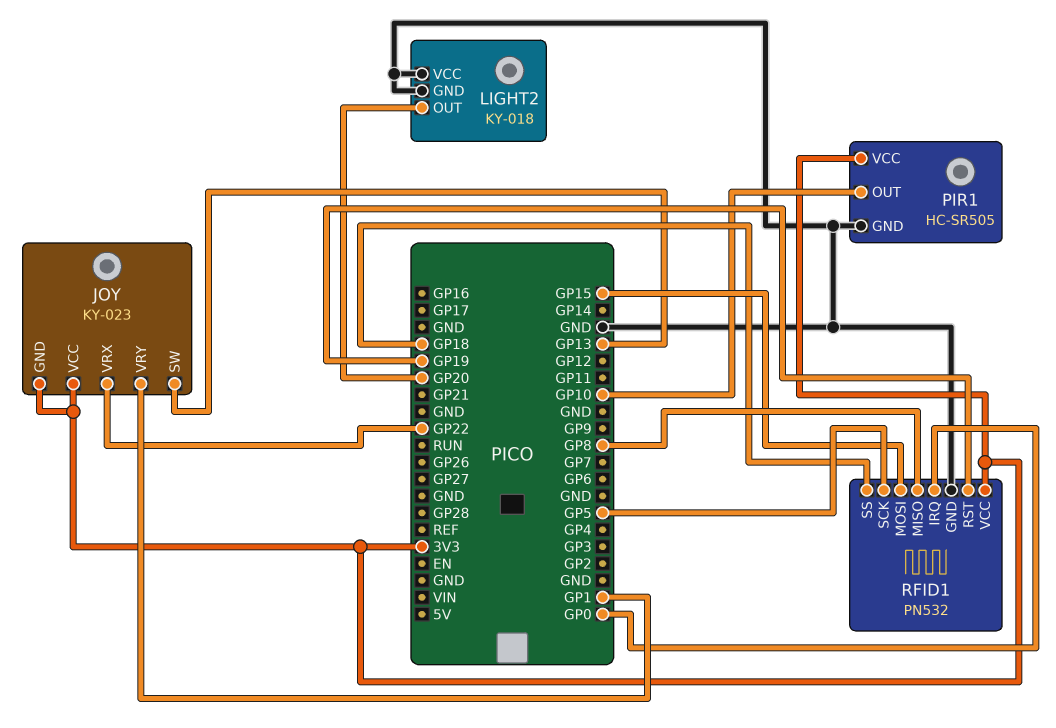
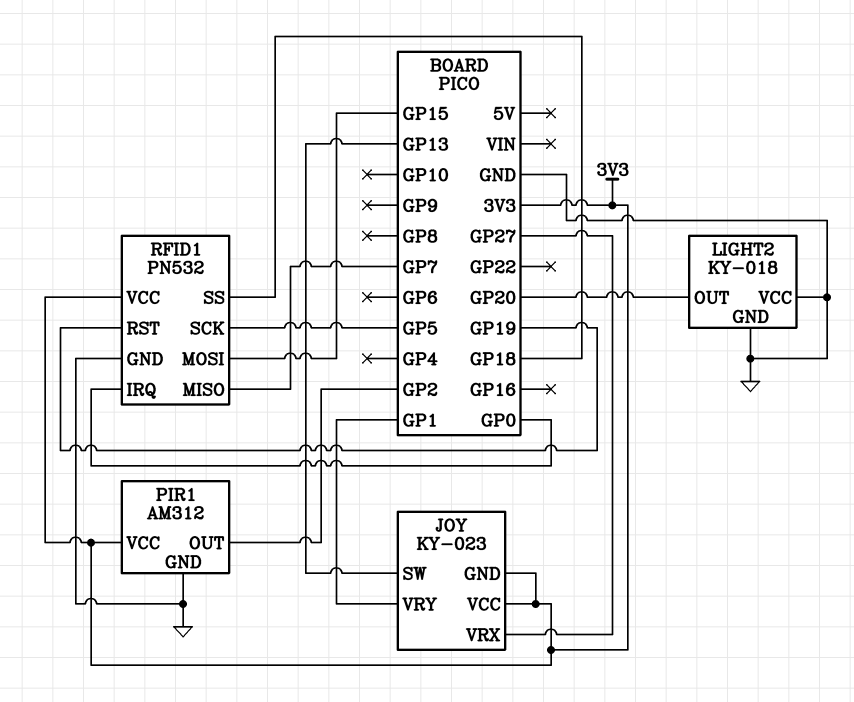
JOY pin VRX: GP22 -> GP27
PIR1: HC-SR505 -> AM312
PIR1 pin OUT: GP10 -> GP2
RFID1 pin MISO: GP8 -> GP7

